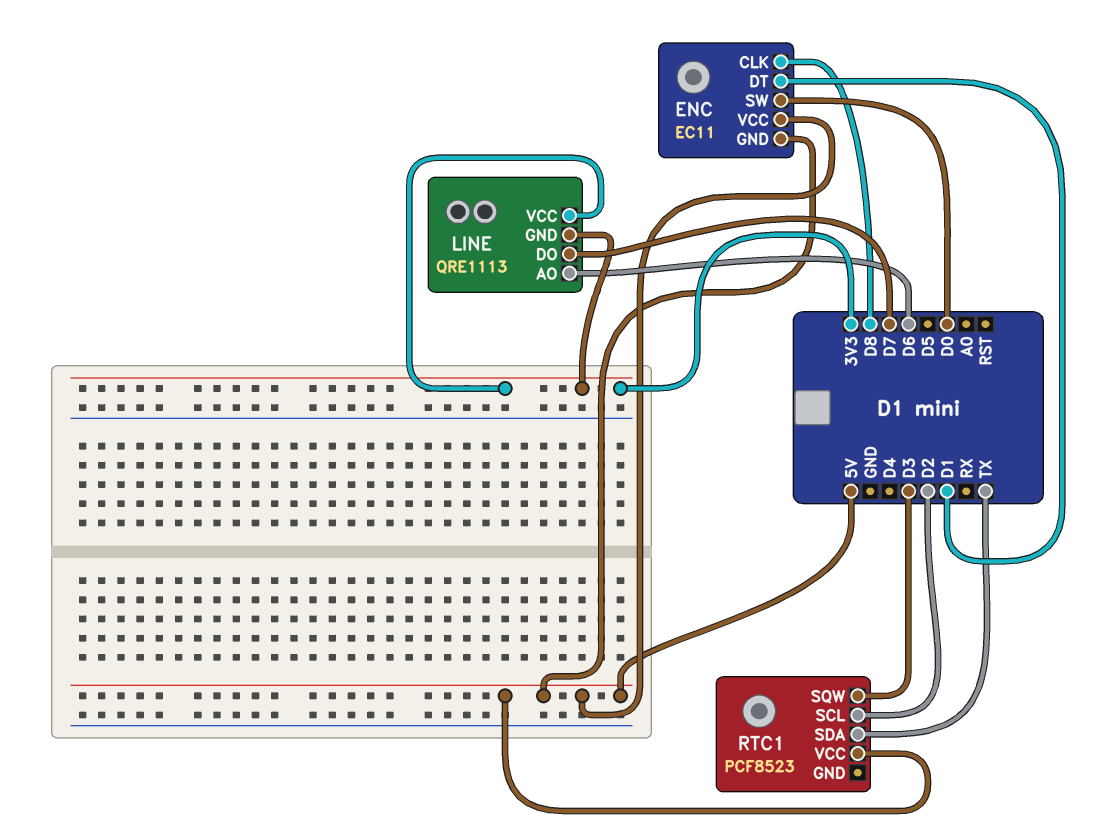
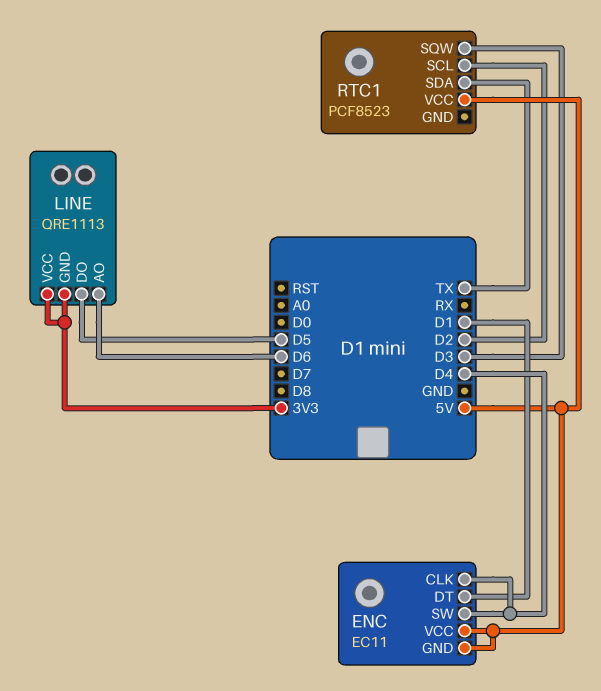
ENC pin CLK: D8 -> D4
ENC pin SW: D0 -> D4
LINE pin DO: D7 -> D5

